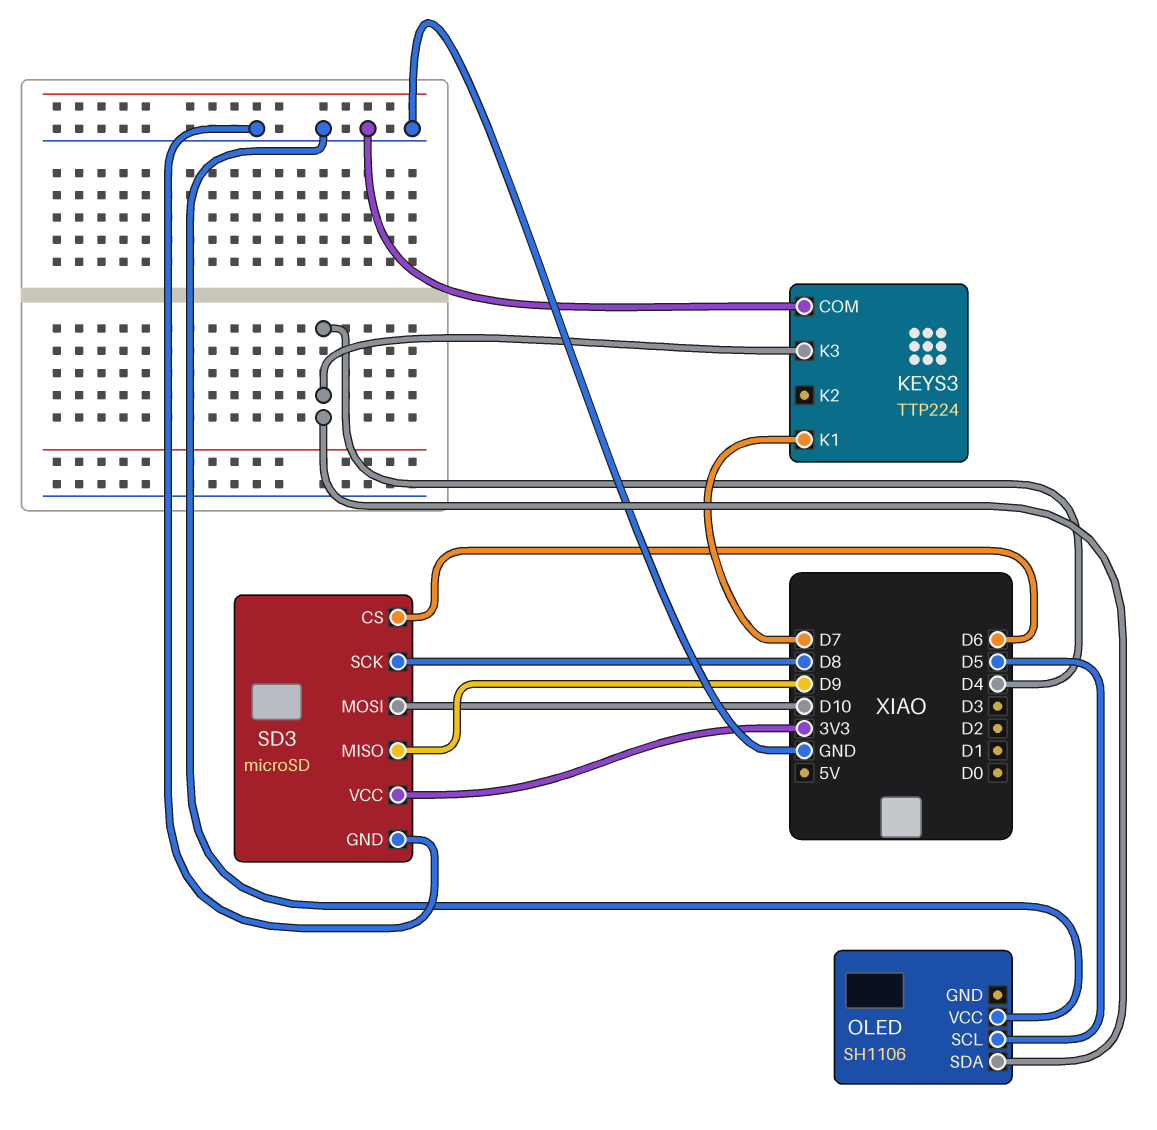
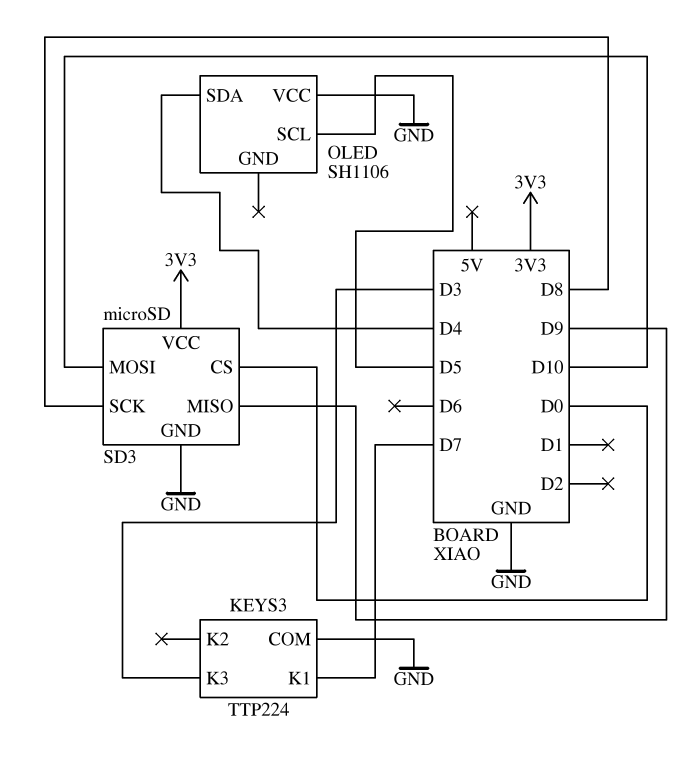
KEYS3 pin K3: D4 -> D3
SD3 pin CS: D6 -> D0

